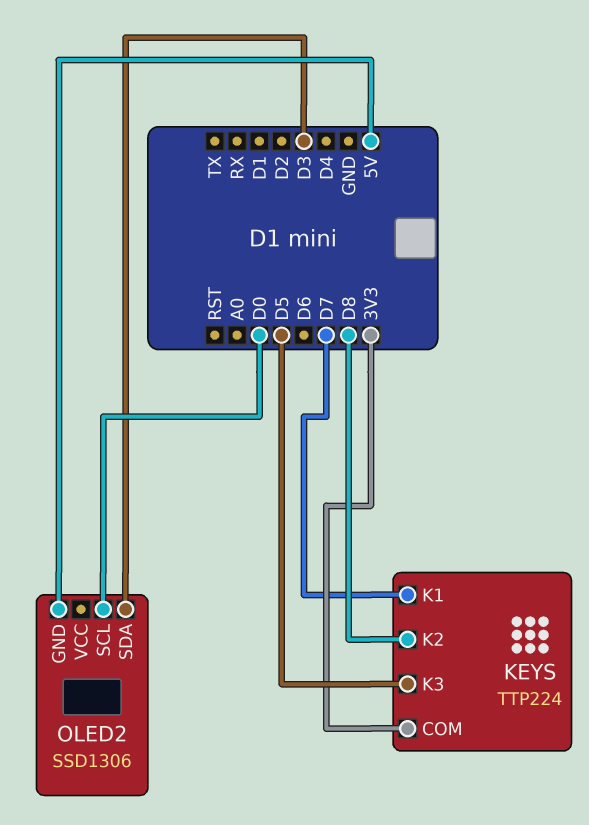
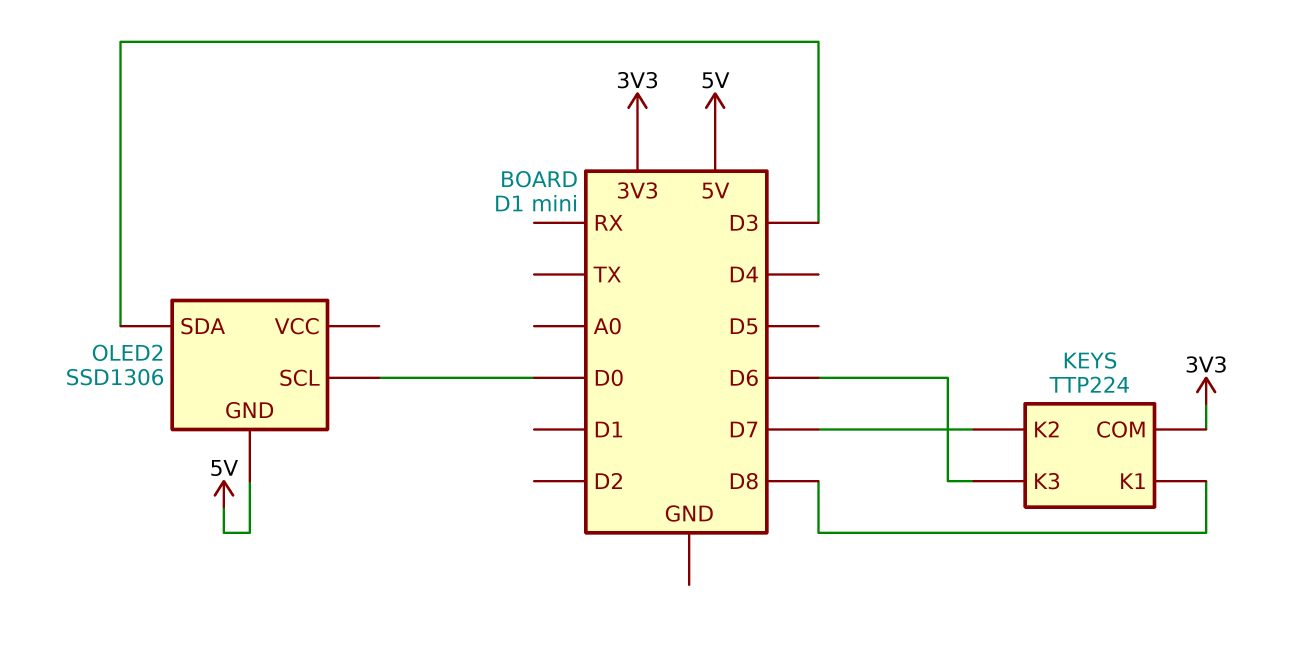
KEYS pin K1: D7 -> D8
KEYS pin K2: D8 -> D7
KEYS pin K3: D5 -> D6

